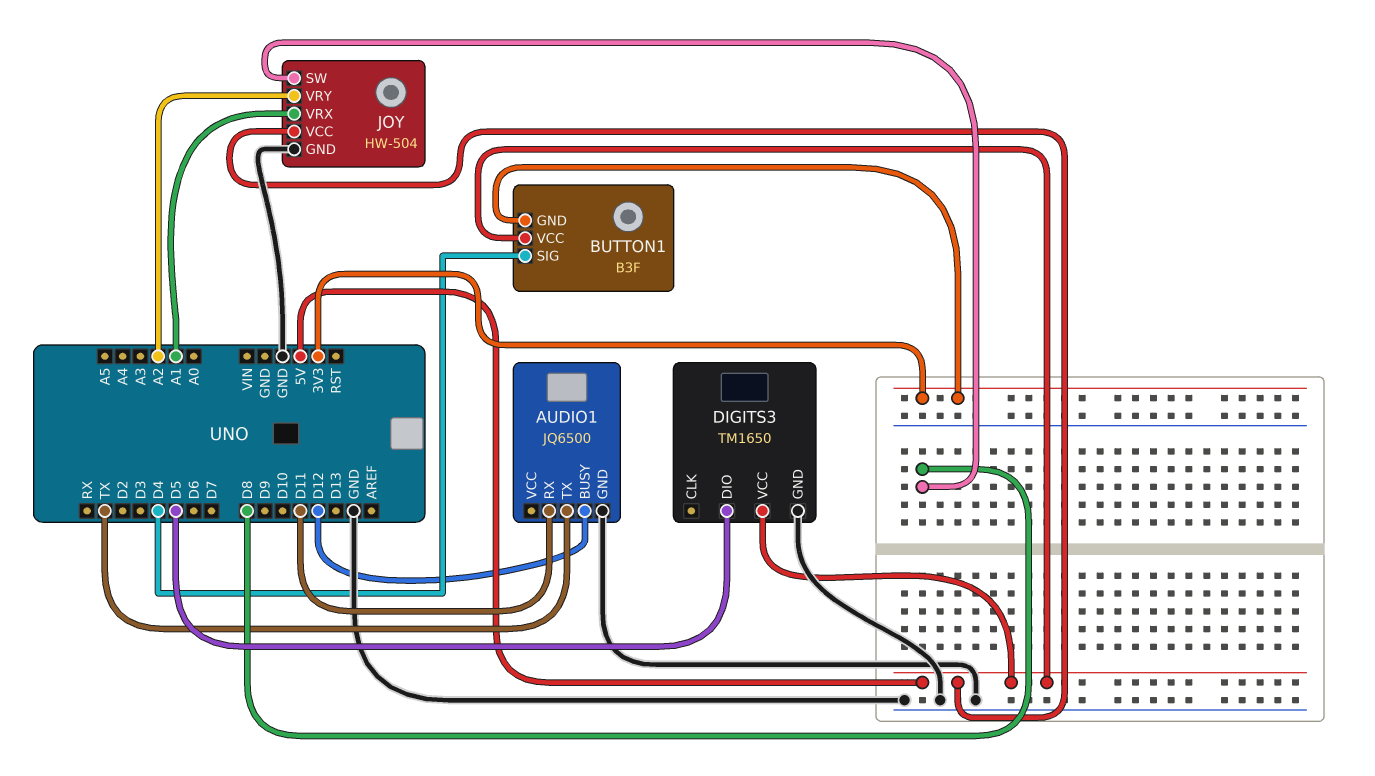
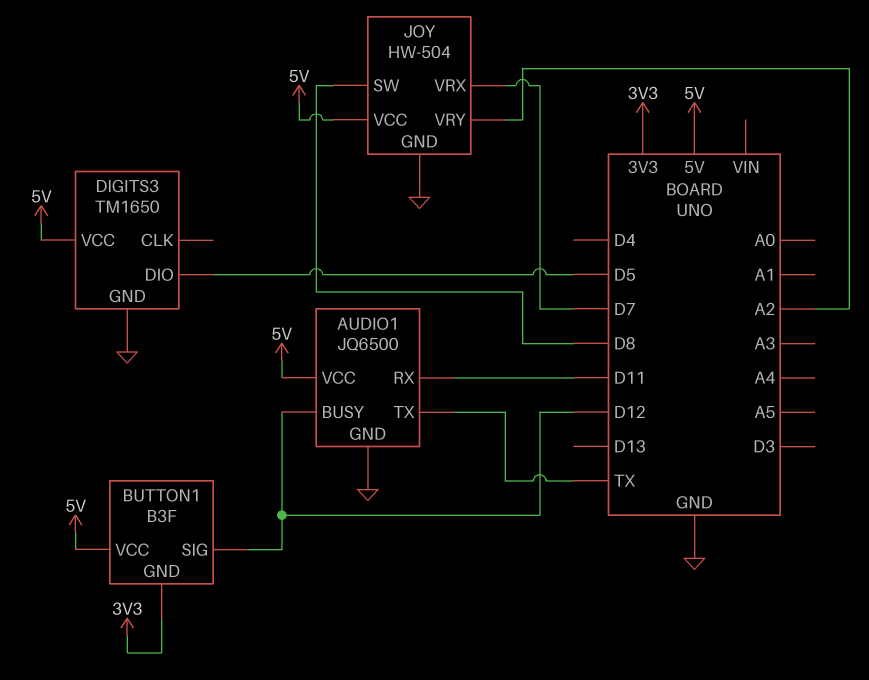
AUDIO1 pin VCC: none -> 5V
BUTTON1 pin SIG: D4 -> D12
JOY pin VRX: A1 -> D7

